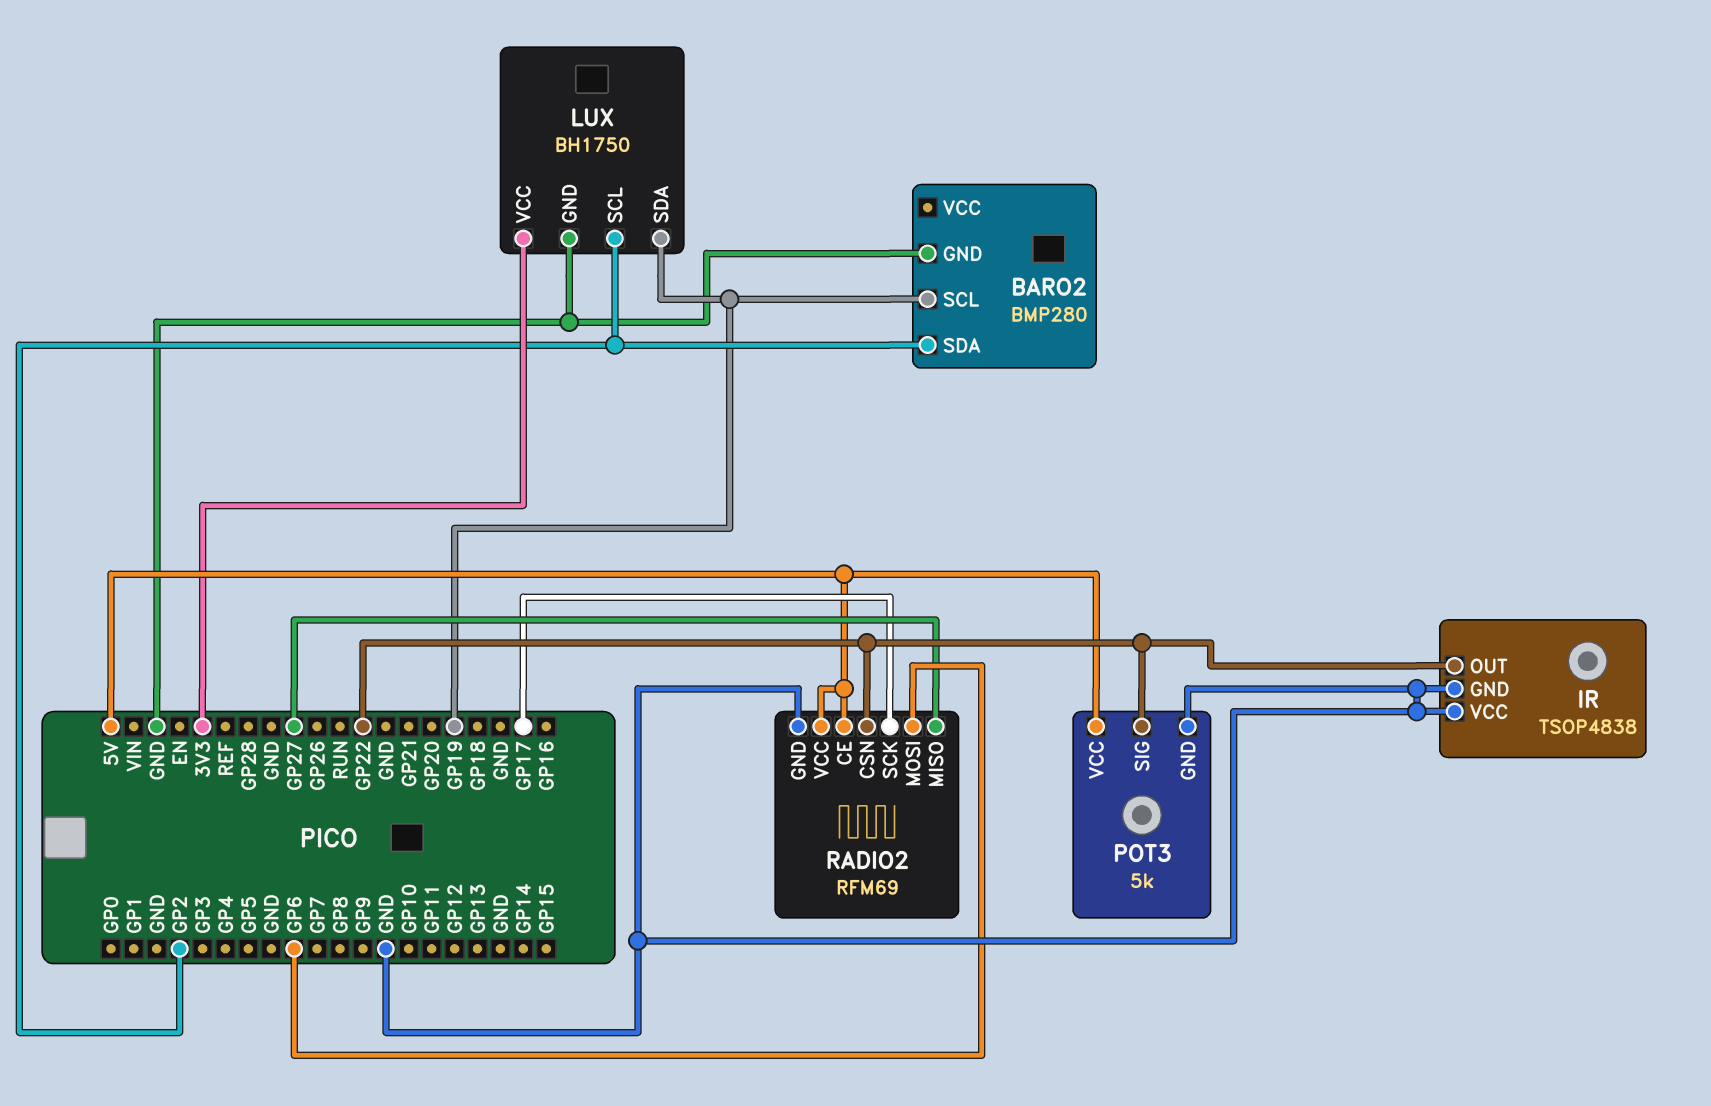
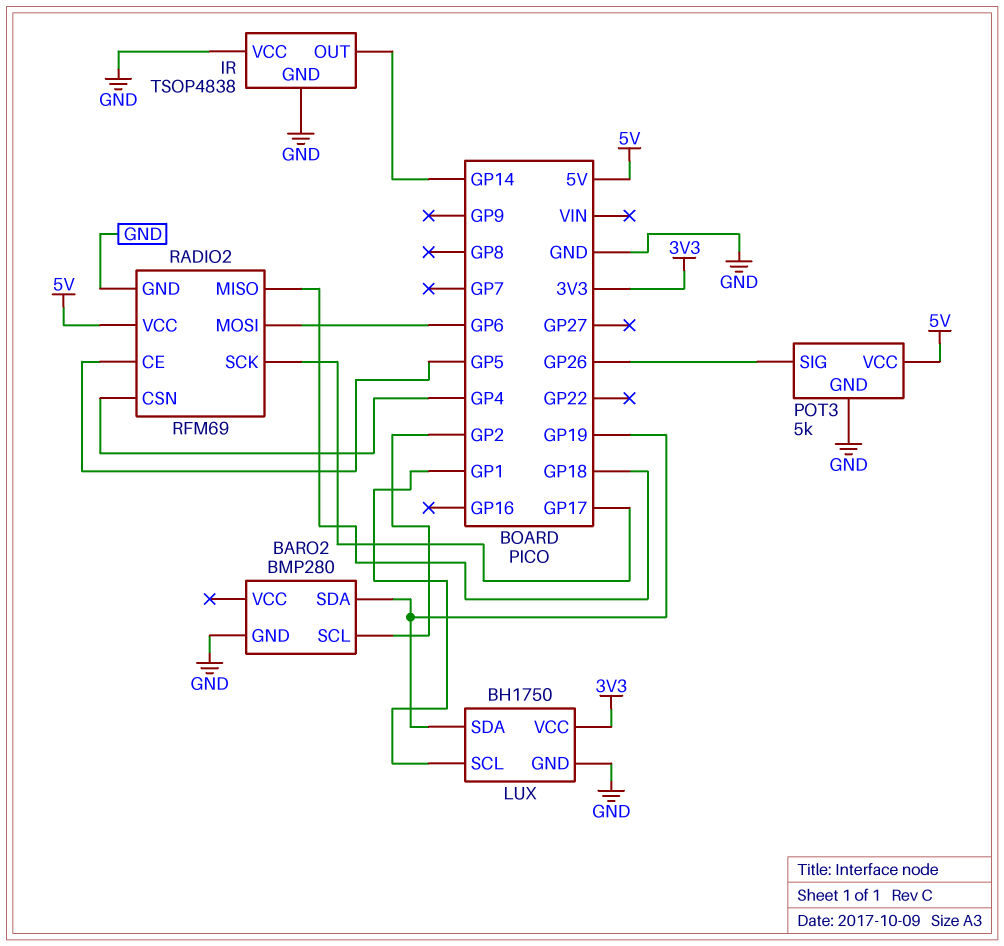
BARO2 pin SCL: GP19 -> GP2
BARO2 pin SDA: GP2 -> GP19
IR pin OUT: GP22 -> GP14
LUX pin SCL: GP2 -> GP1
POT3 pin SIG: GP22 -> GP26
RADIO2 pin CE: 5V -> GP5
RADIO2 pin CSN: GP22 -> GP4
RADIO2 pin MISO: GP27 -> GP18

